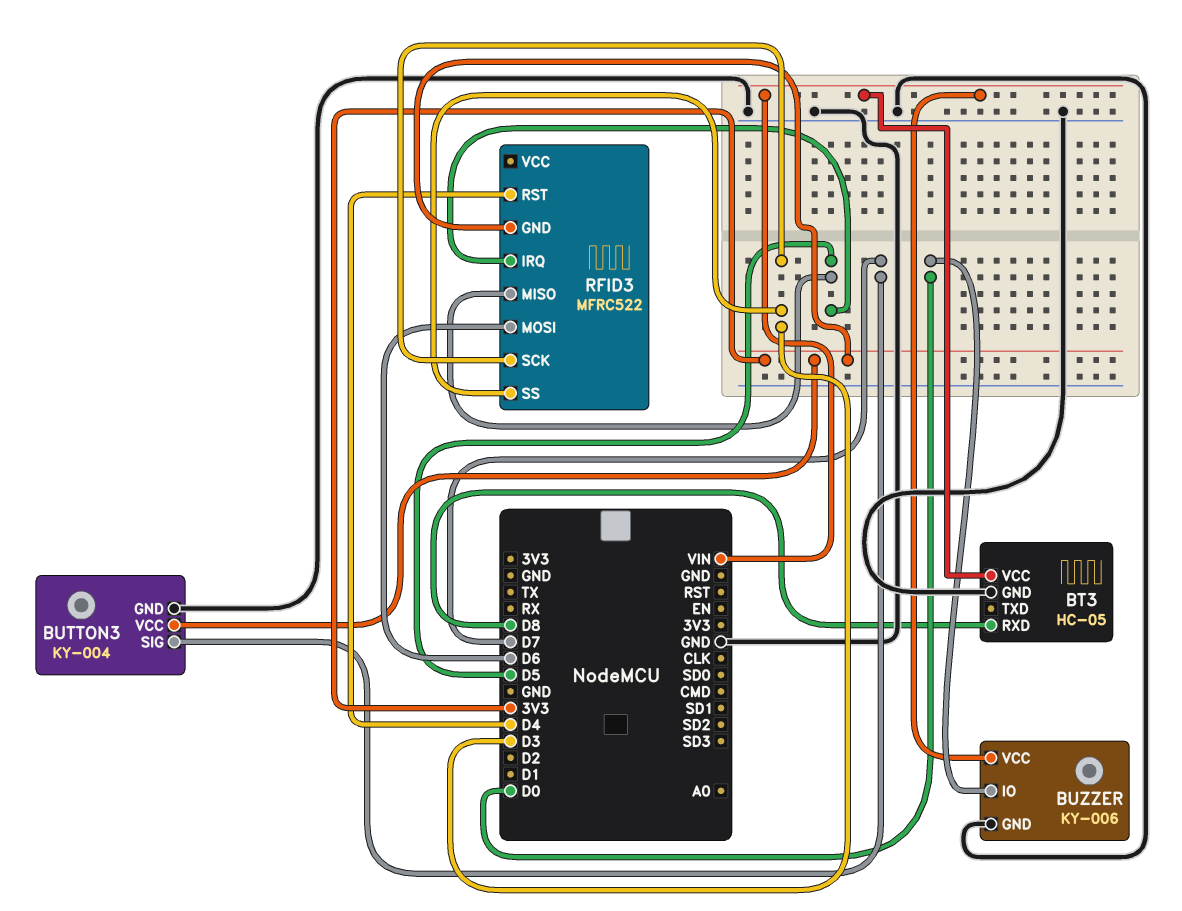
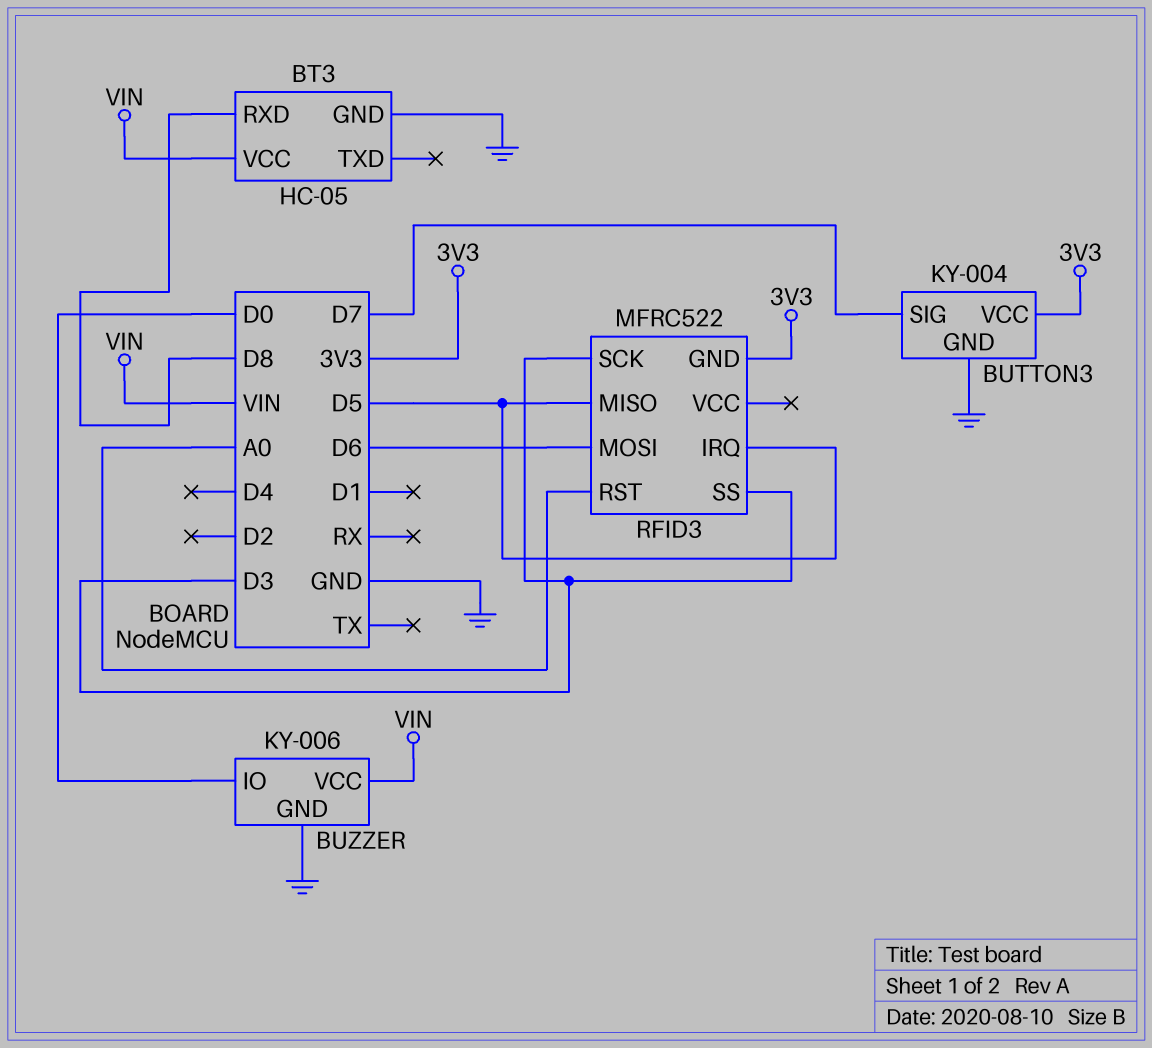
RFID3 pin RST: D4 -> A0

